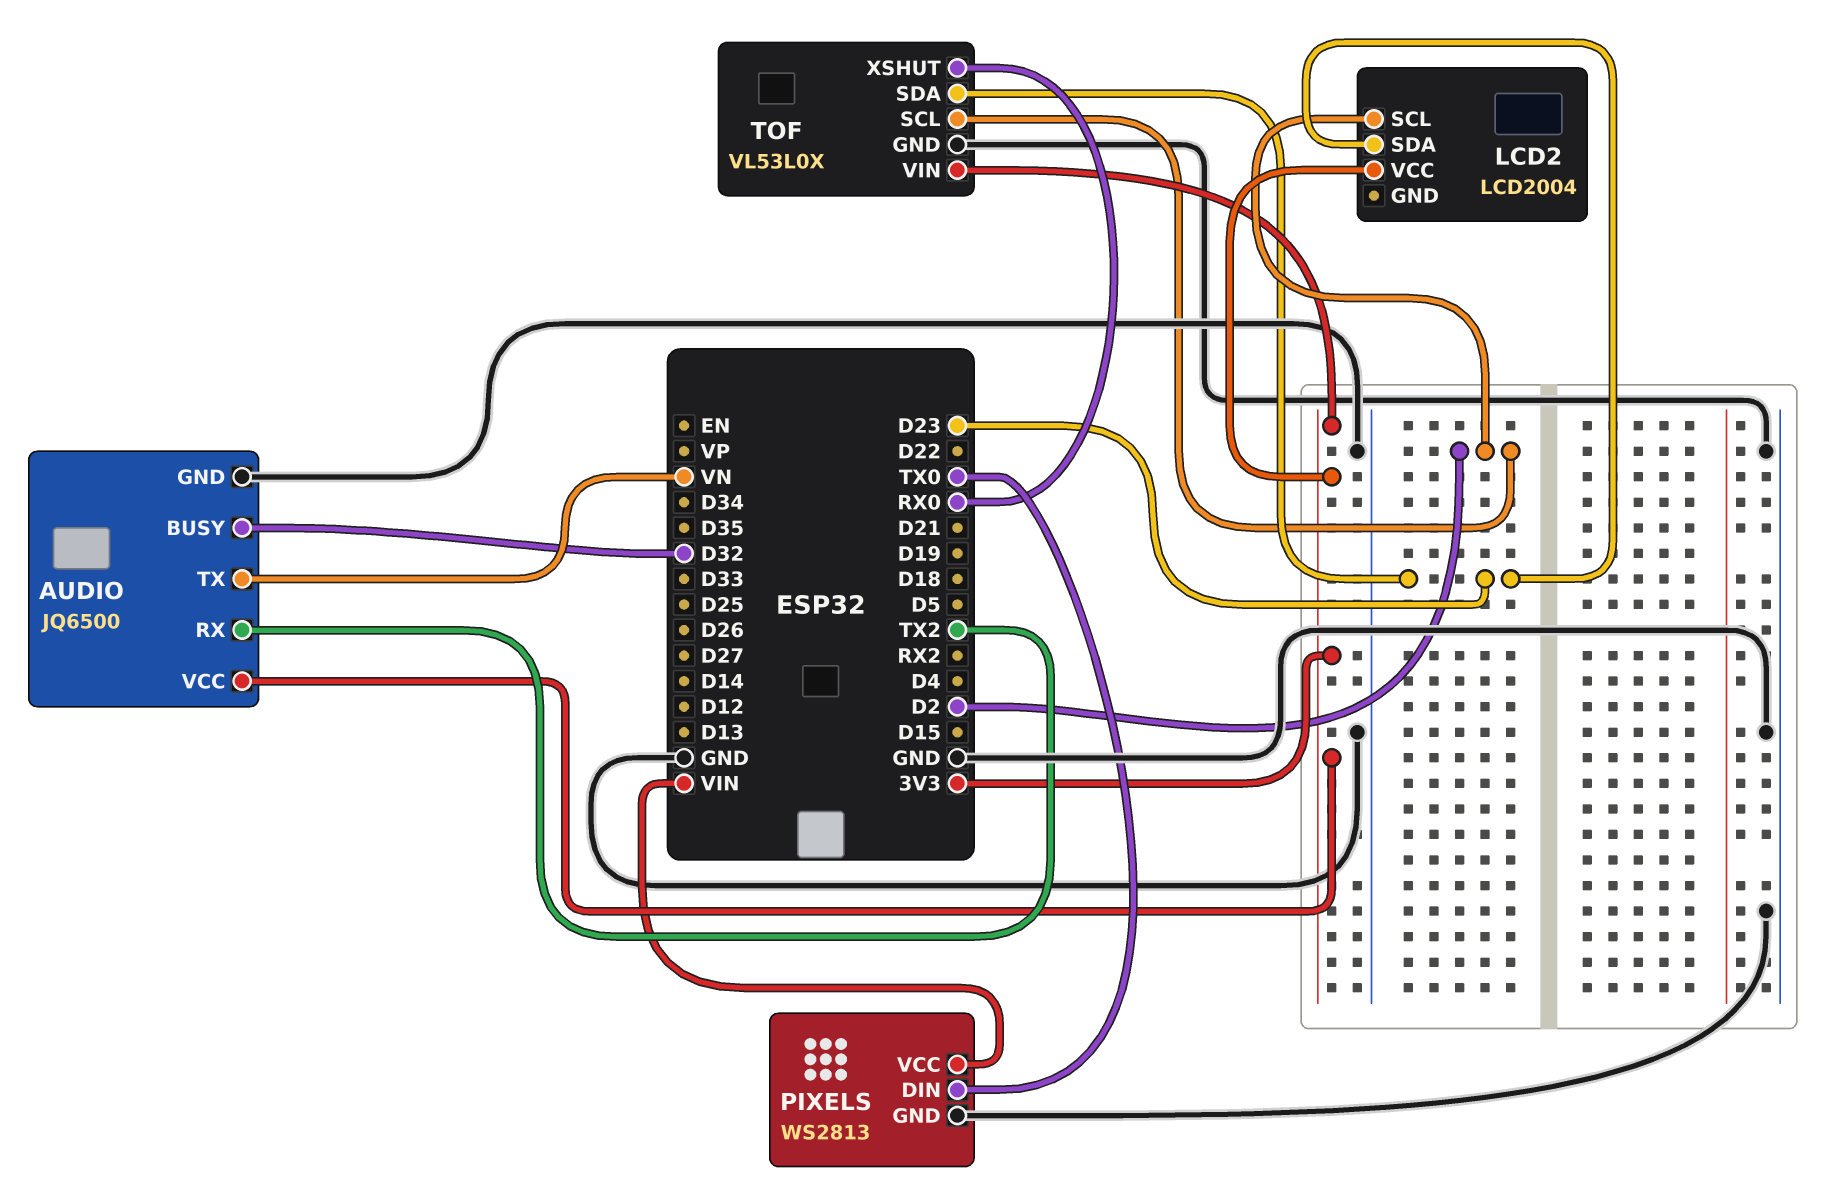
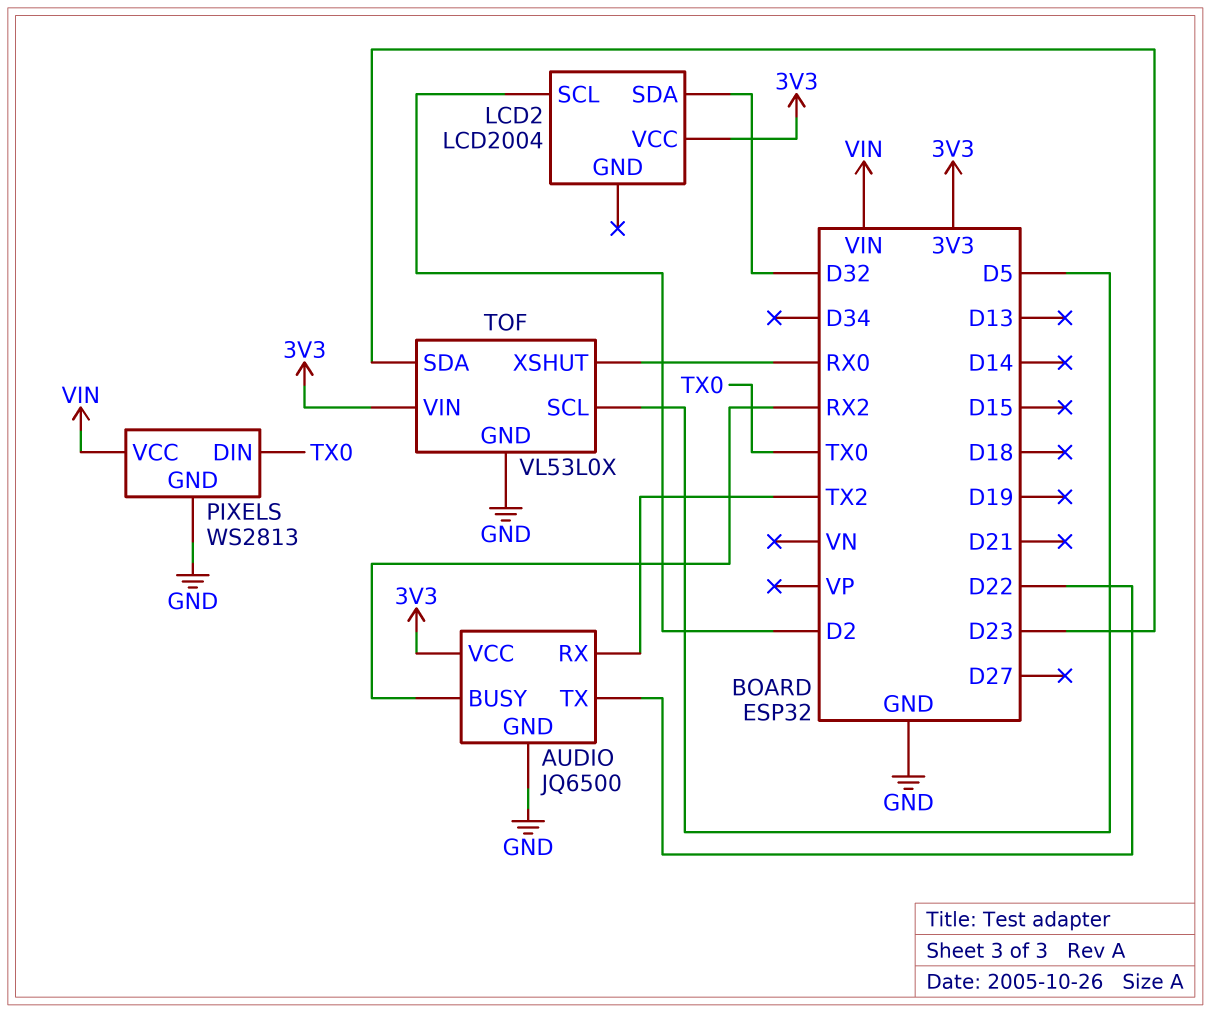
AUDIO pin BUSY: D32 -> RX2
AUDIO pin TX: VN -> D22
LCD2 pin SDA: D23 -> D32
TOF pin SCL: D2 -> D5

